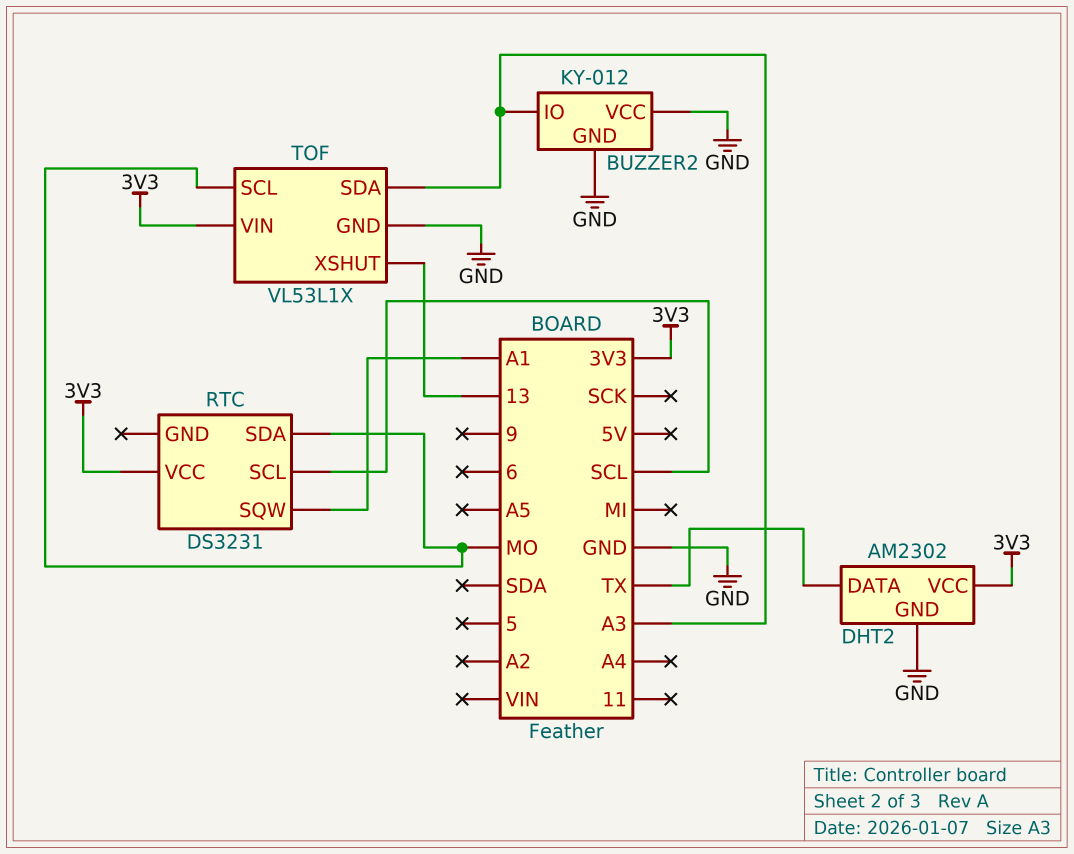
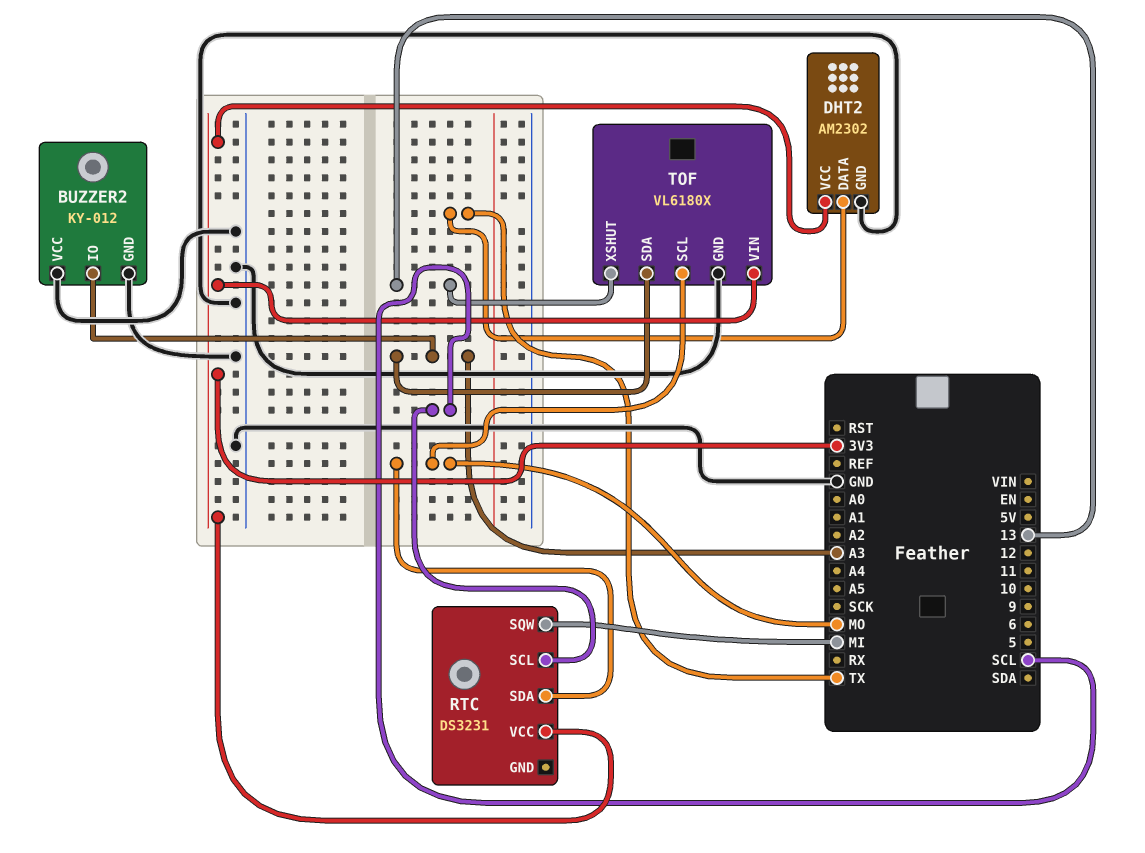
RTC pin SQW: A1 -> MI
TOF: VL53L1X -> VL6180X

